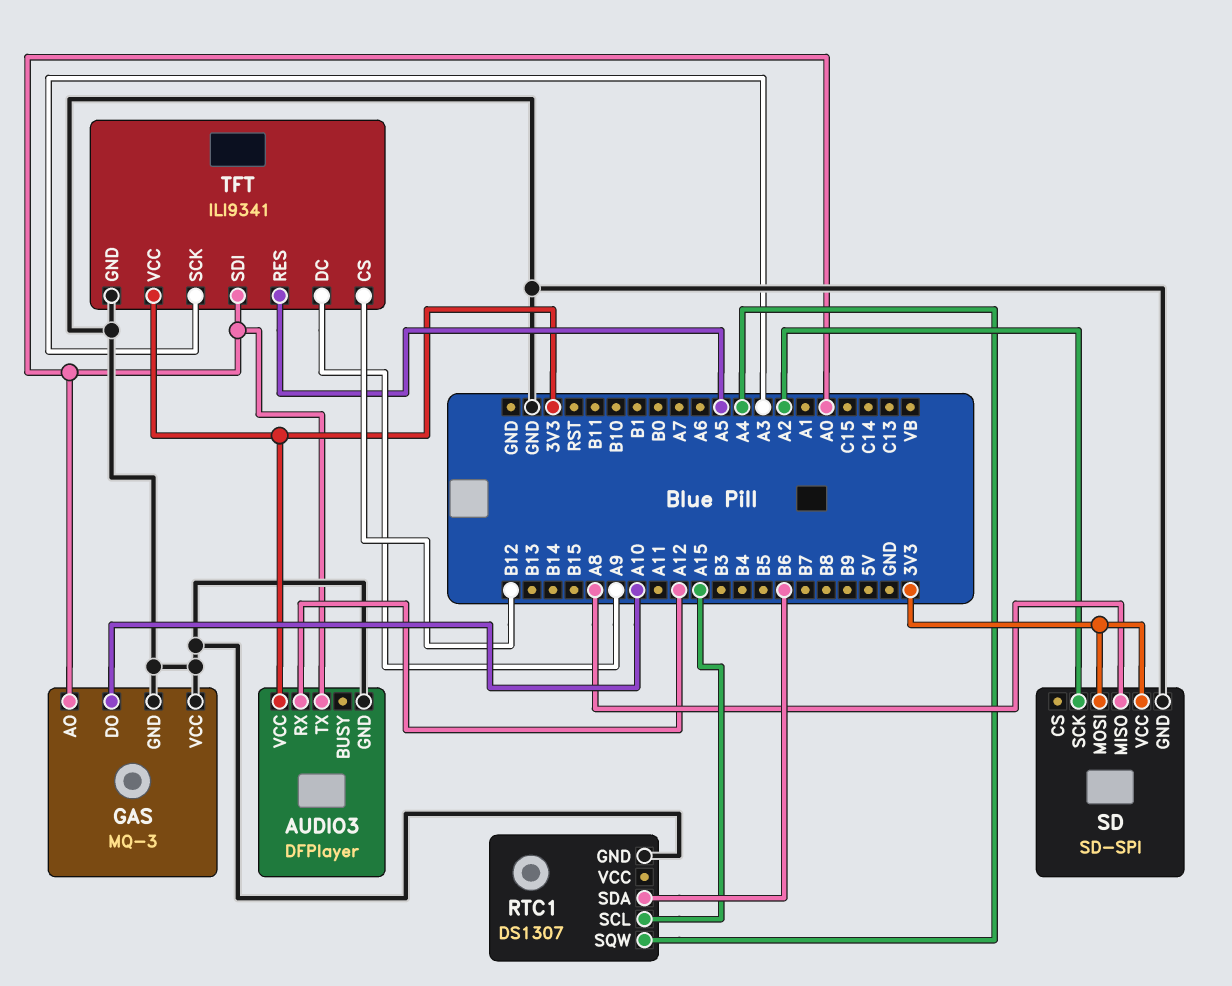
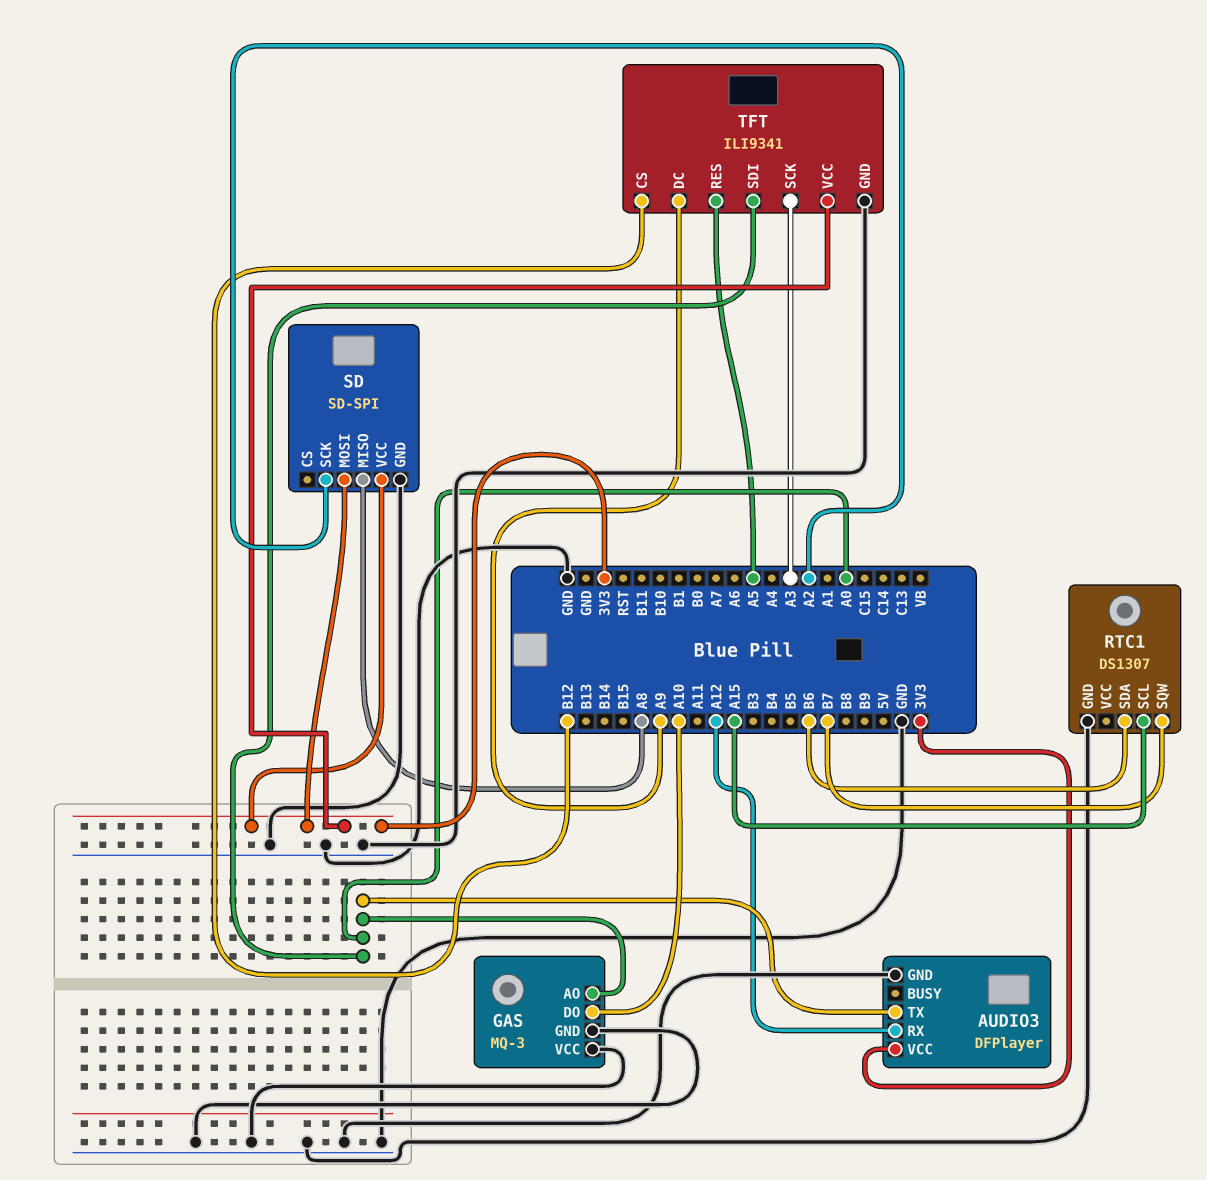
RTC1 pin SQW: A4 -> B7

